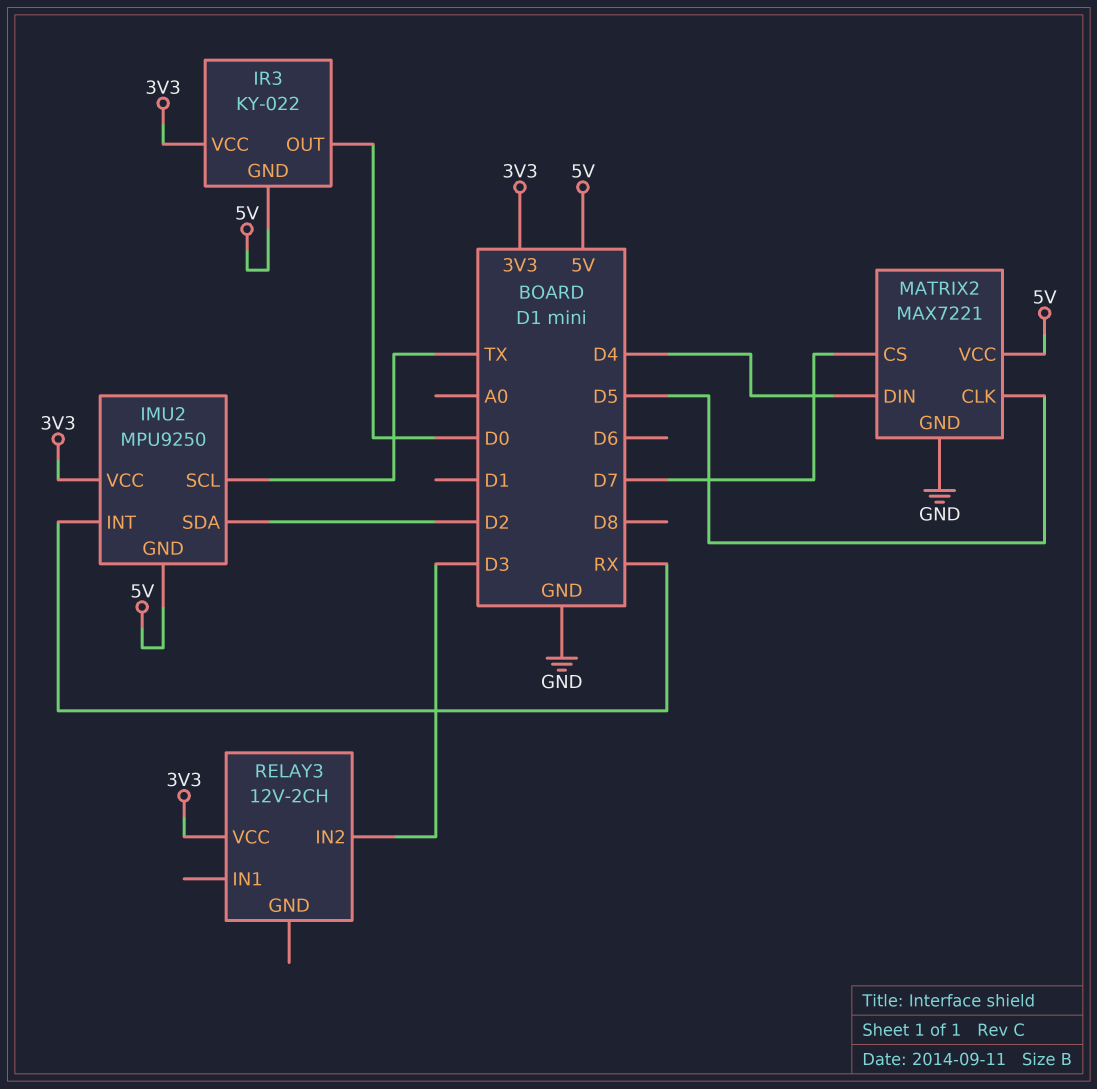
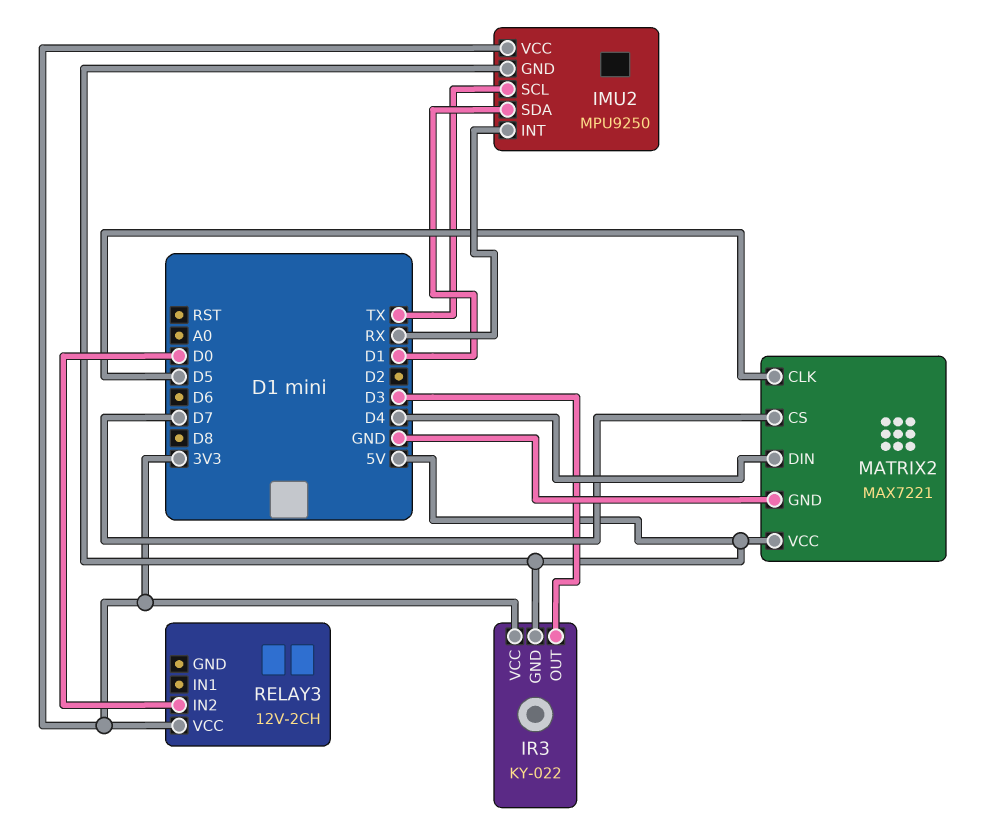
IMU2 pin SDA: D2 -> D1
IR3 pin OUT: D0 -> D3
RELAY3 pin IN2: D3 -> D0

